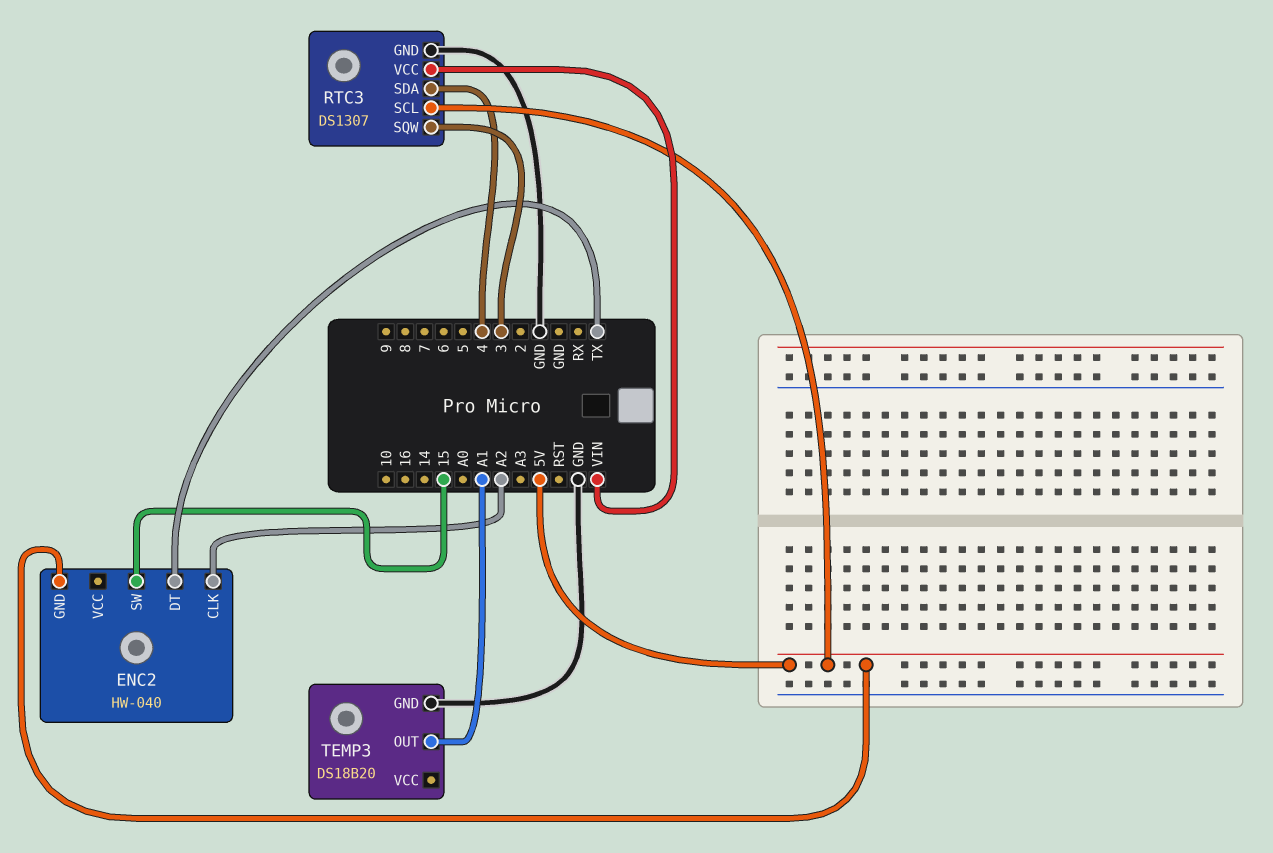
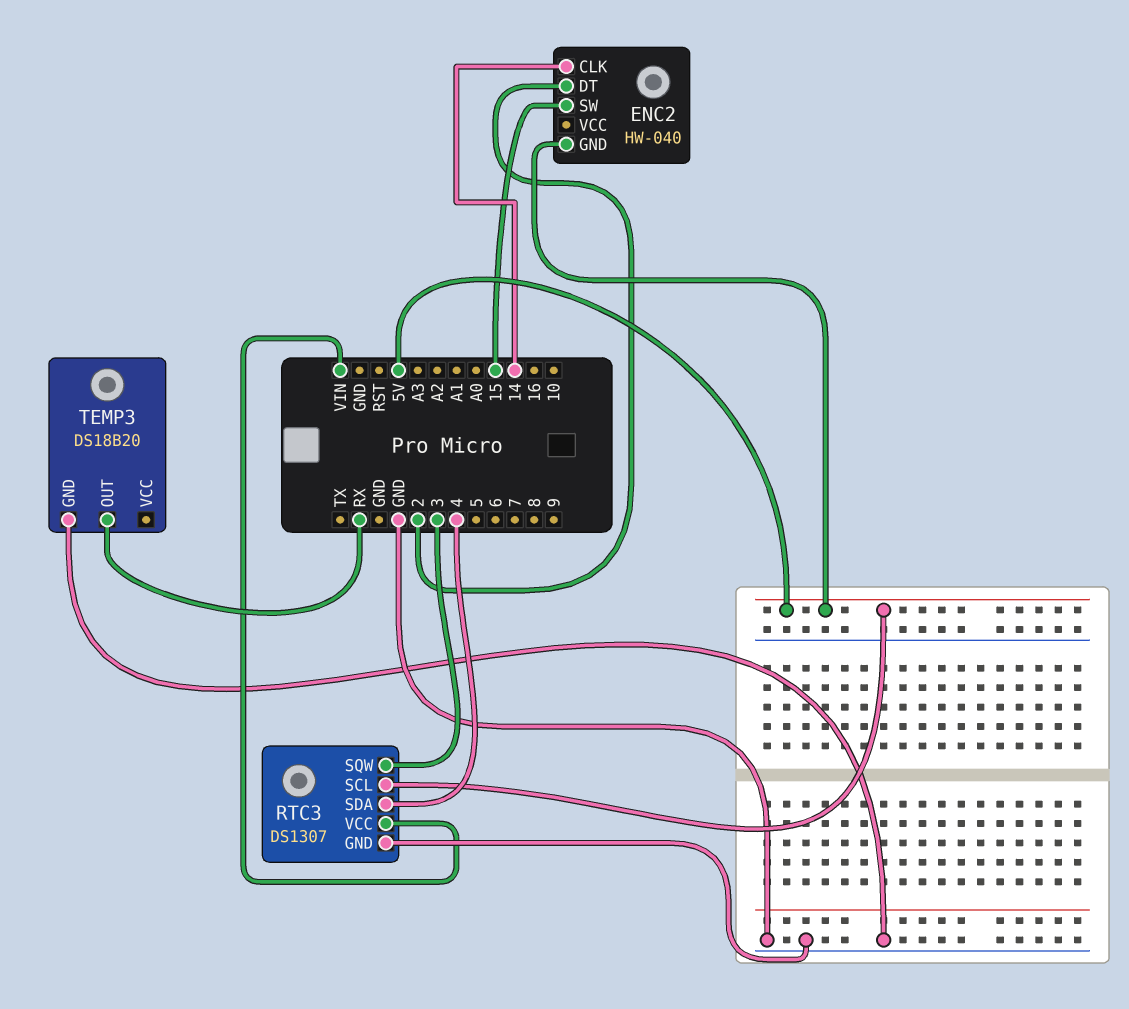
ENC2 pin CLK: A2 -> 14
ENC2 pin DT: TX -> 2
TEMP3 pin OUT: A1 -> RX

